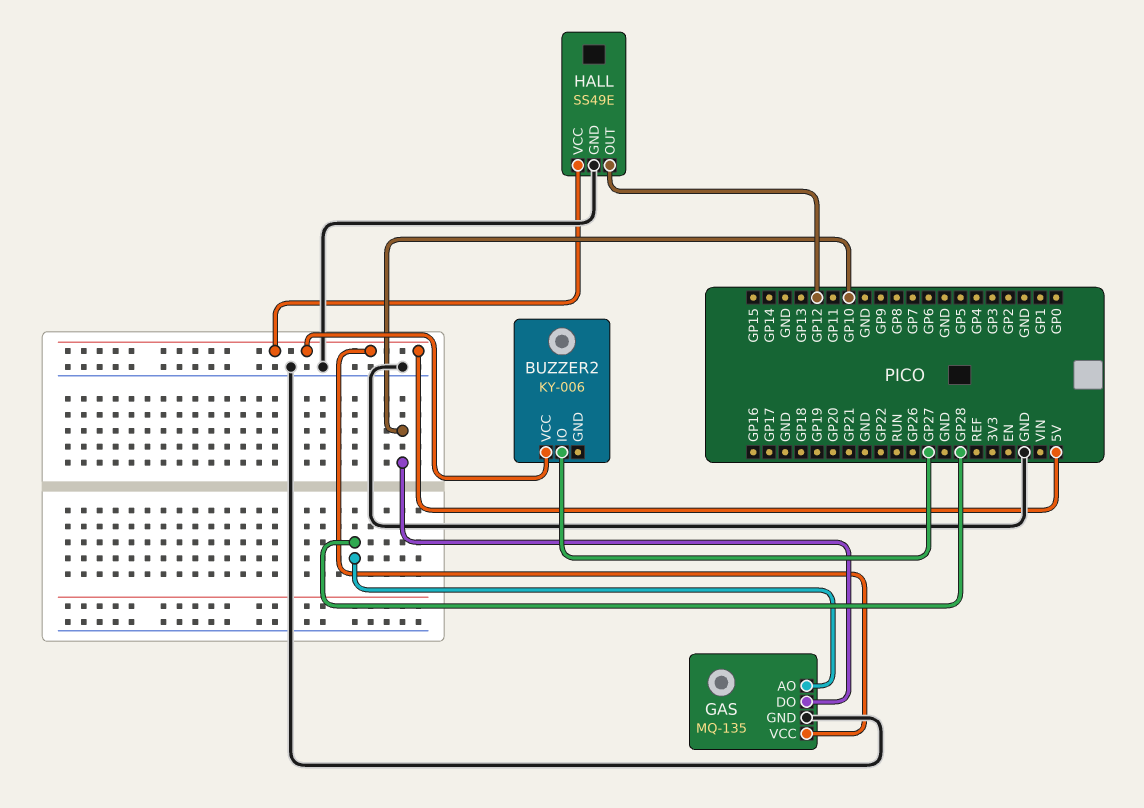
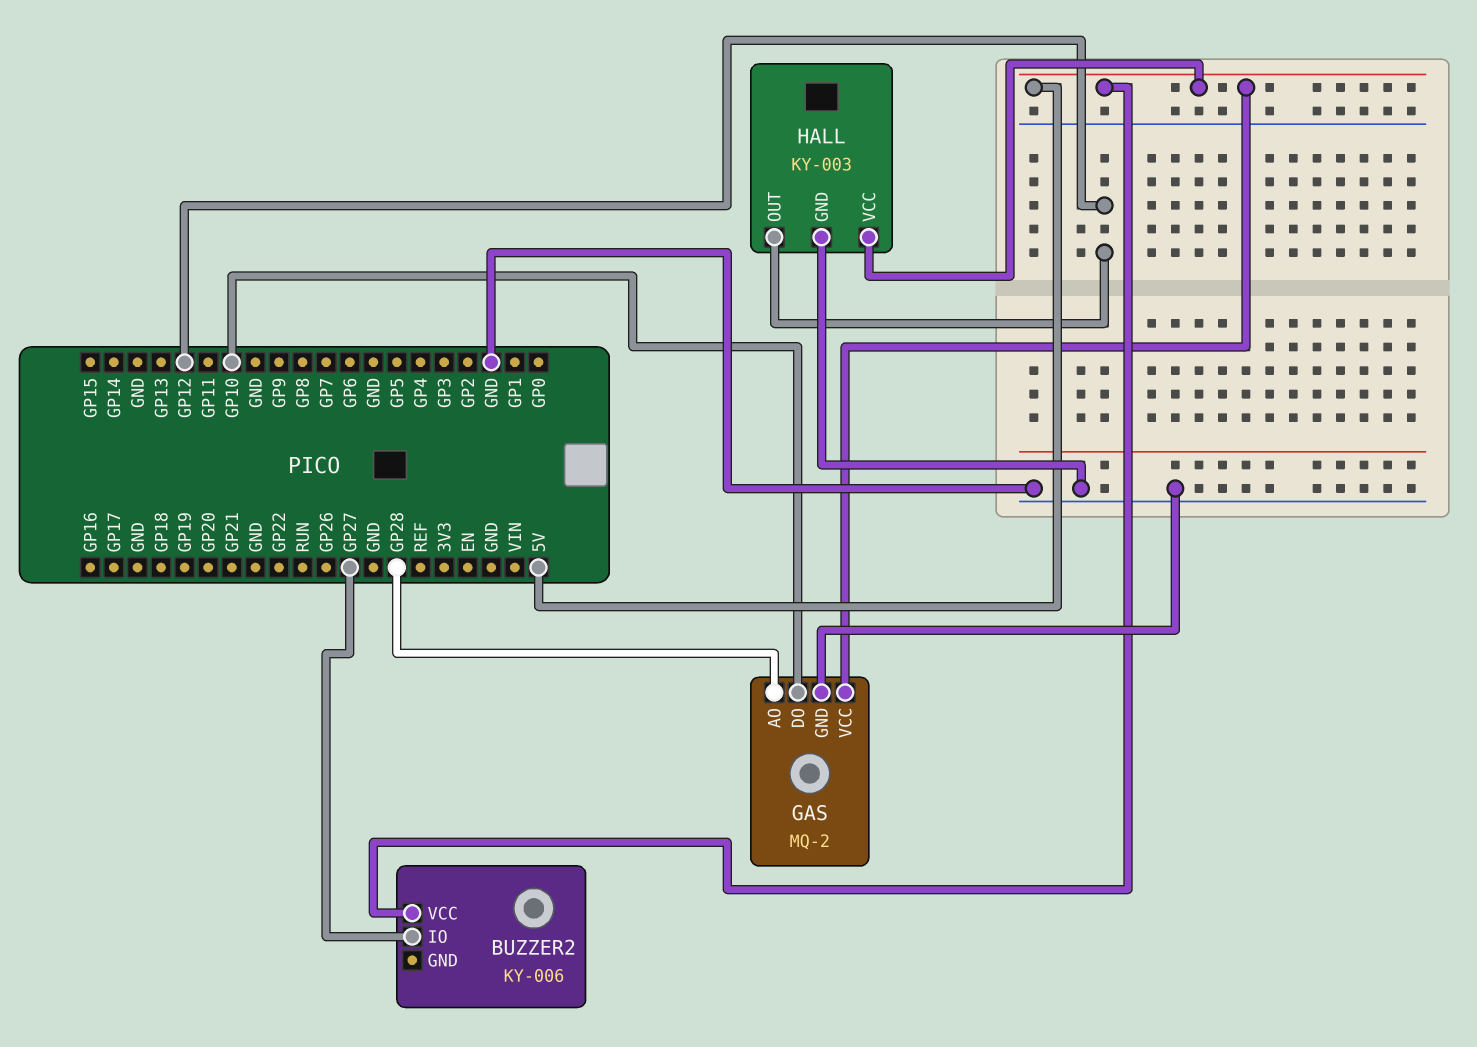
GAS: MQ-135 -> MQ-2
HALL: SS49E -> KY-003

